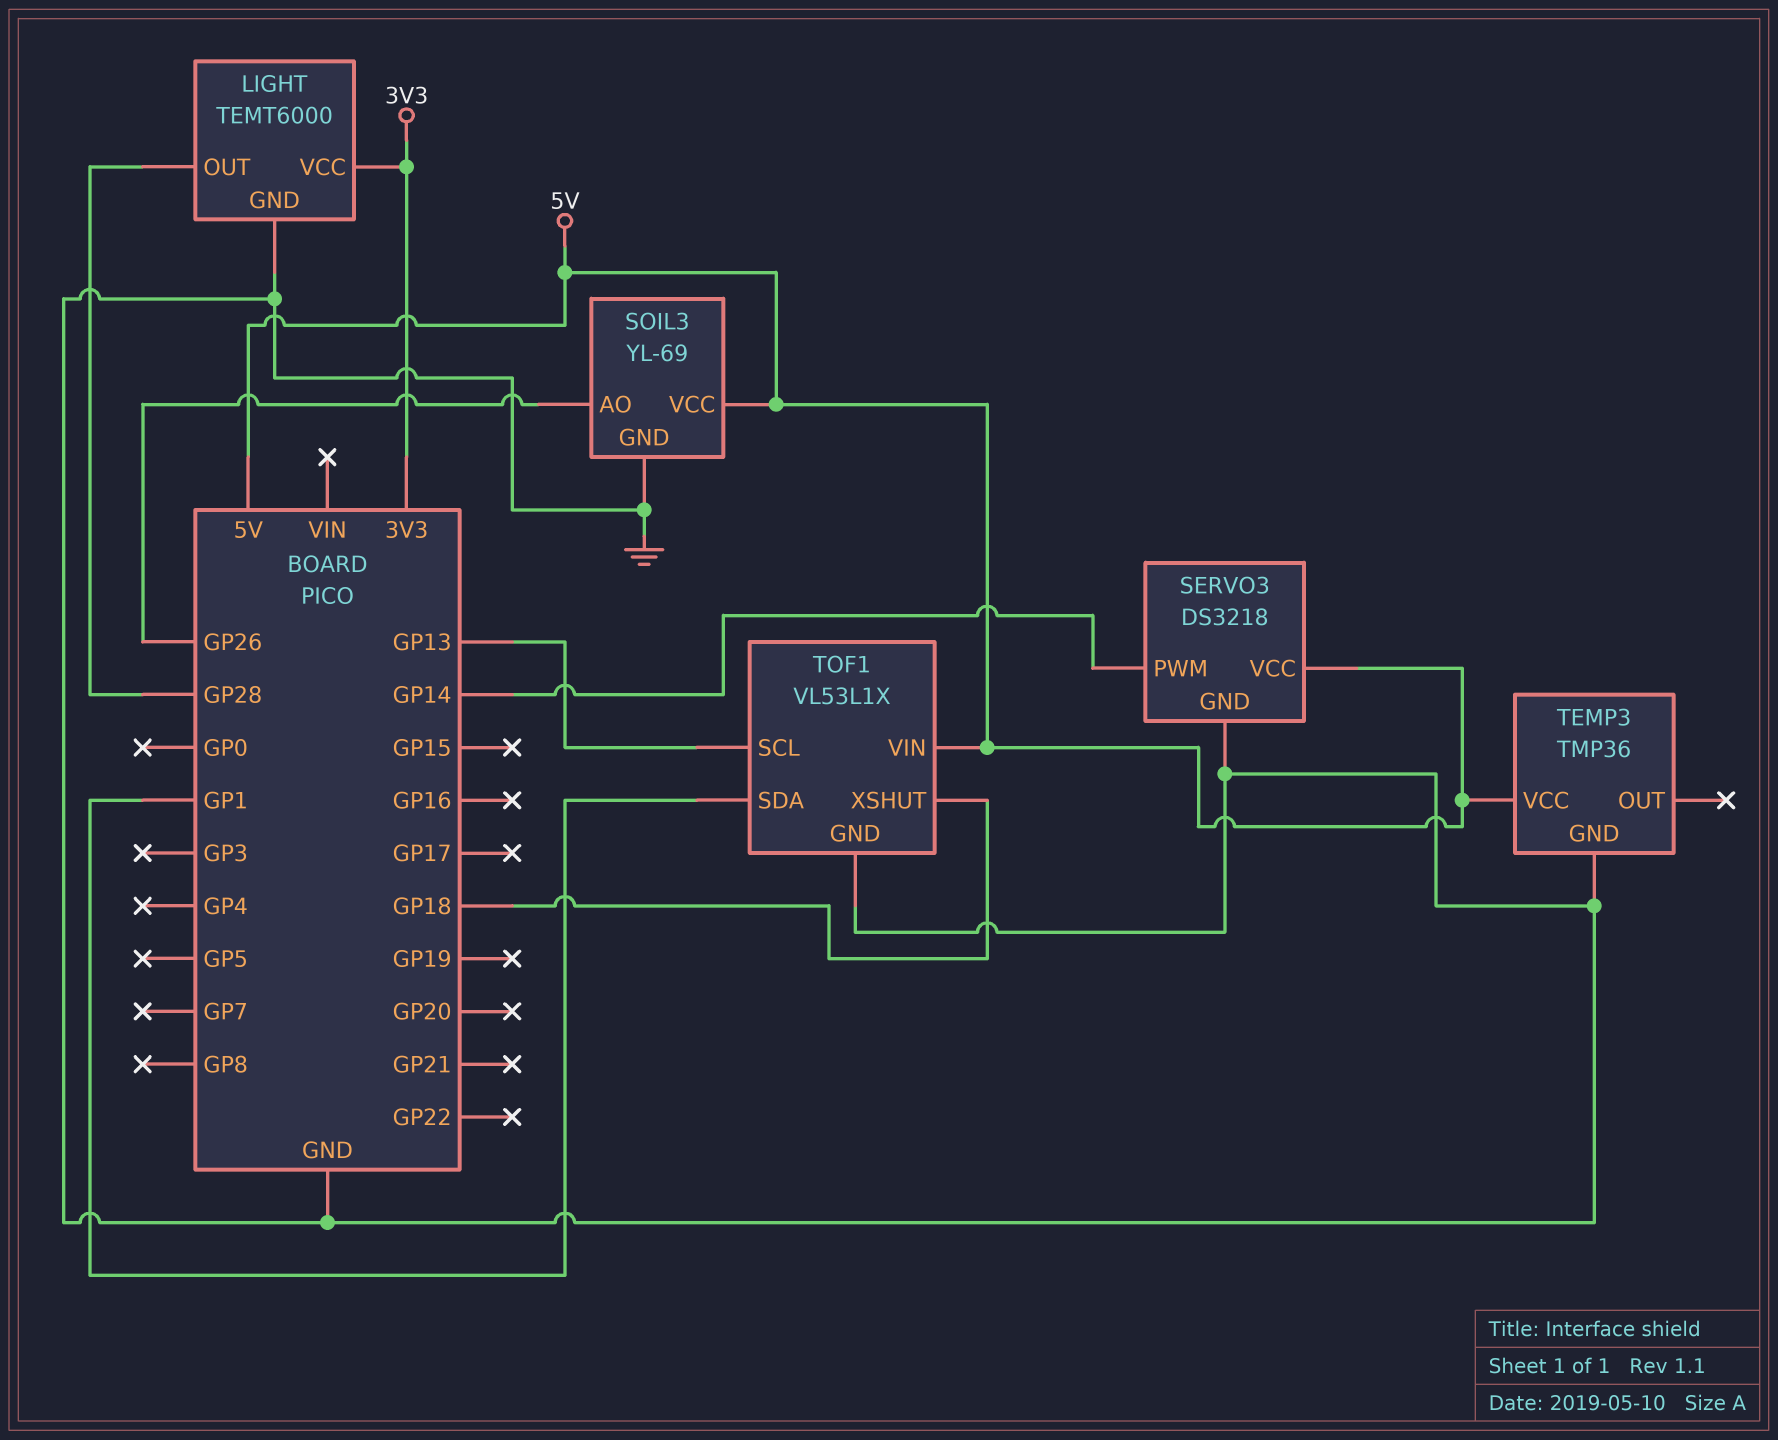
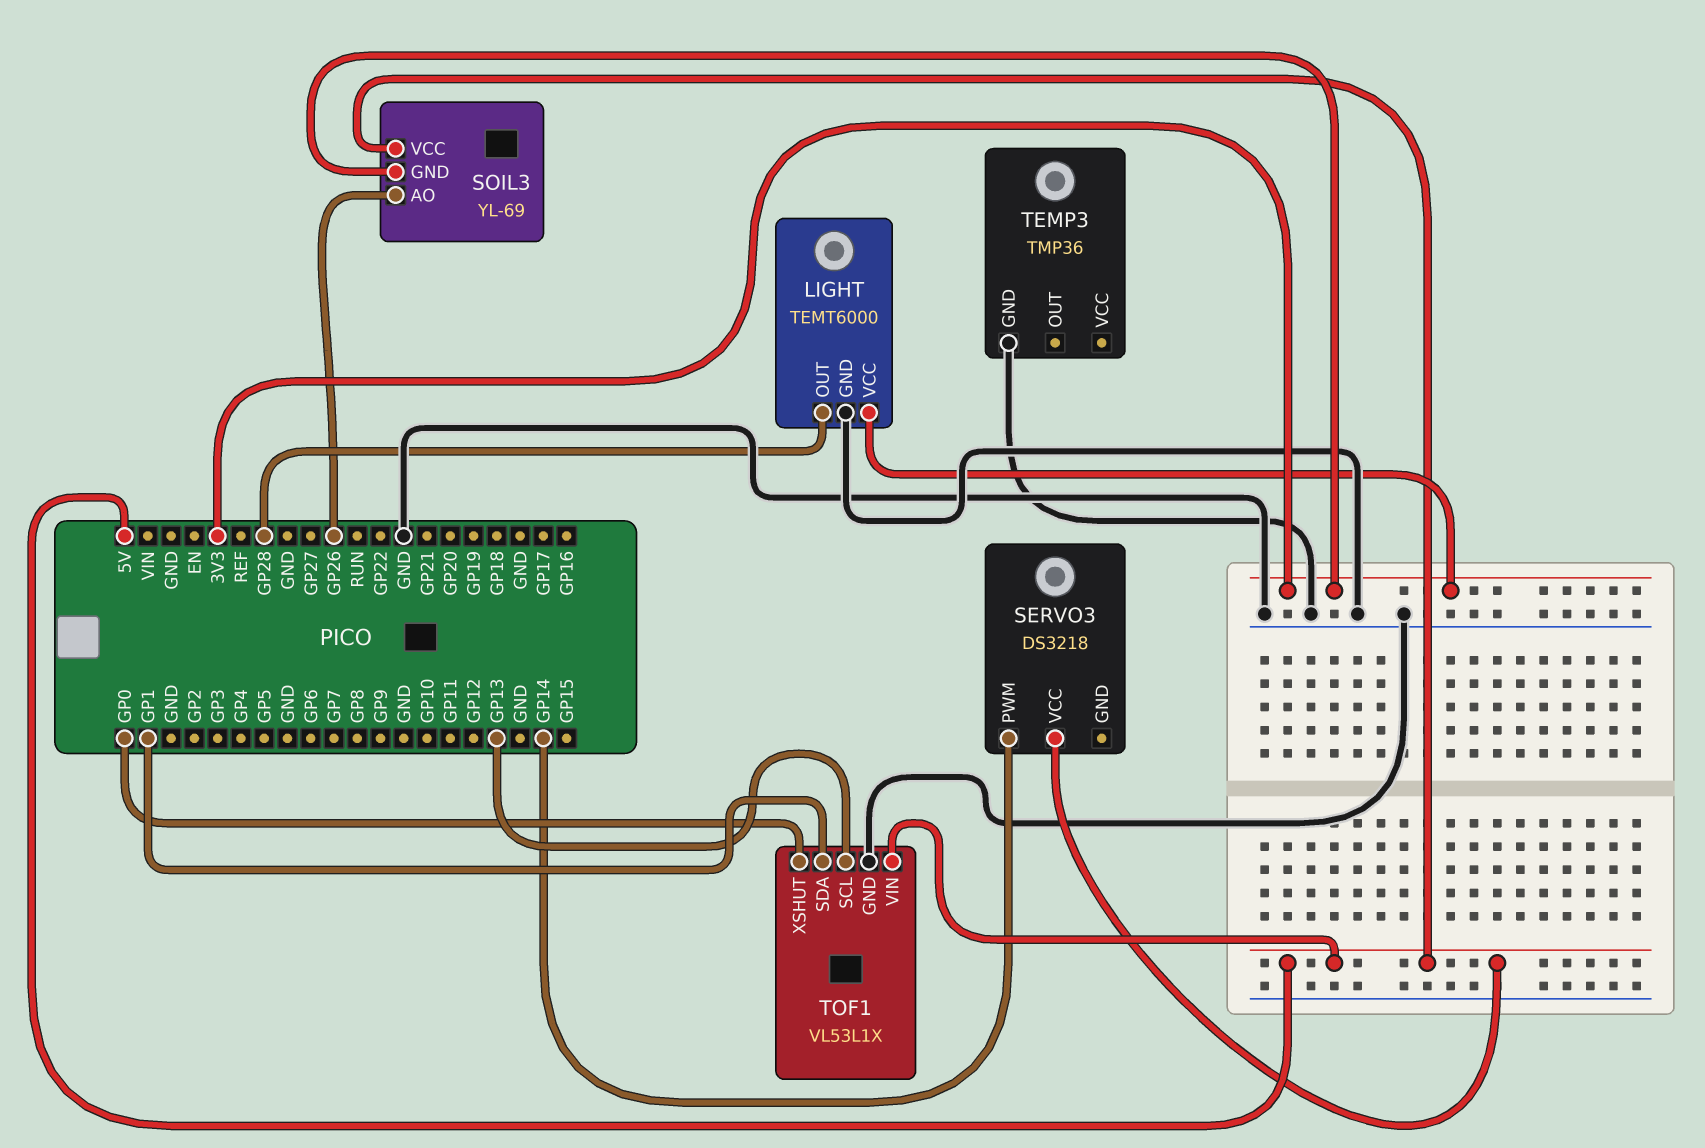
SERVO3 pin GND: GND -> none
SOIL3 pin GND: GND -> 3V3
TEMP3 pin VCC: 5V -> none
TOF1 pin XSHUT: GP18 -> GP0

